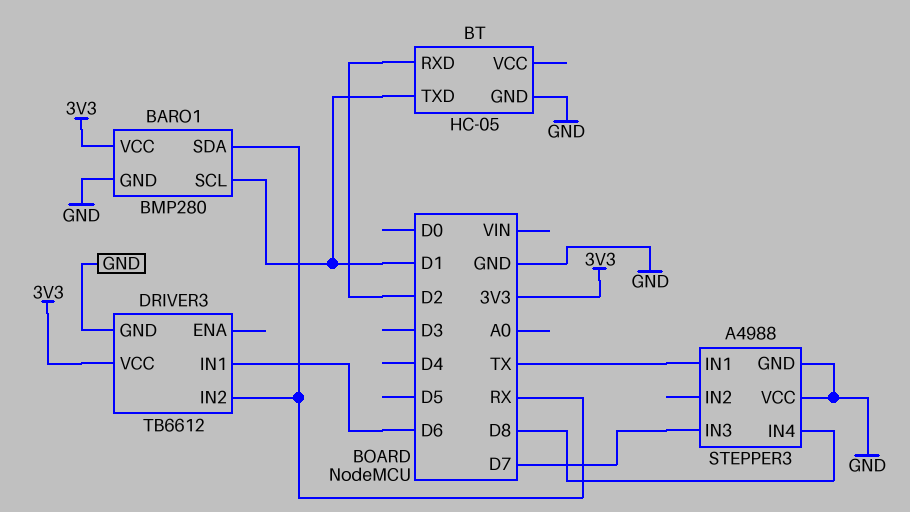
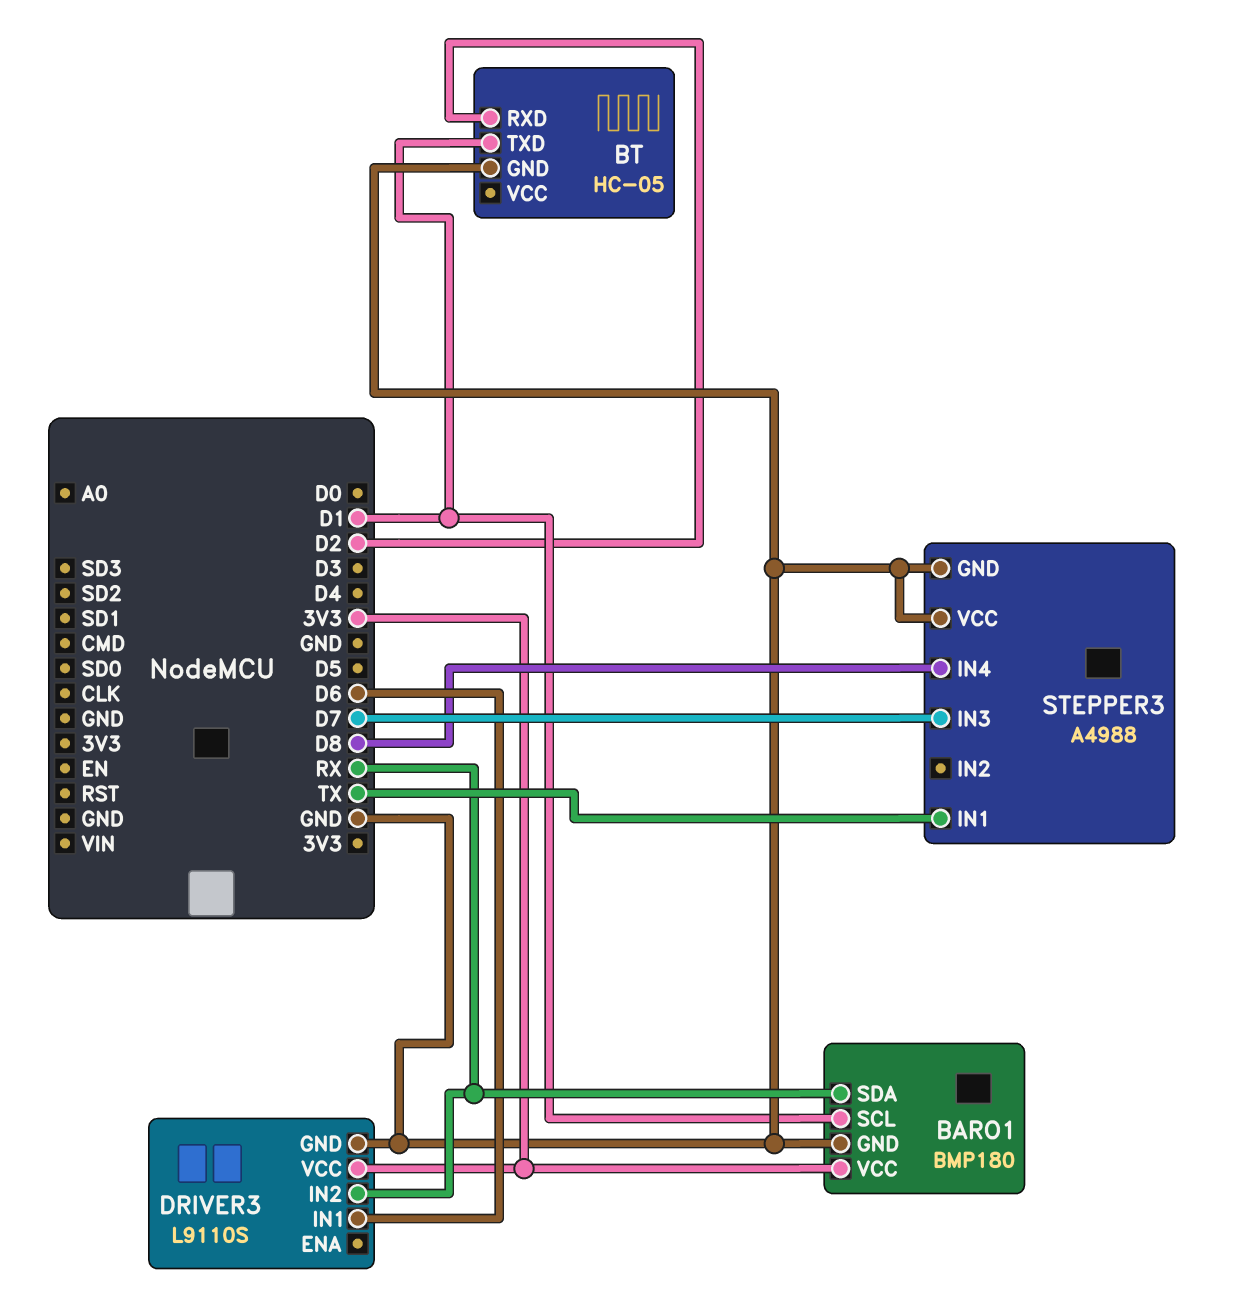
BARO1: BMP280 -> BMP180
DRIVER3: TB6612 -> L9110S

